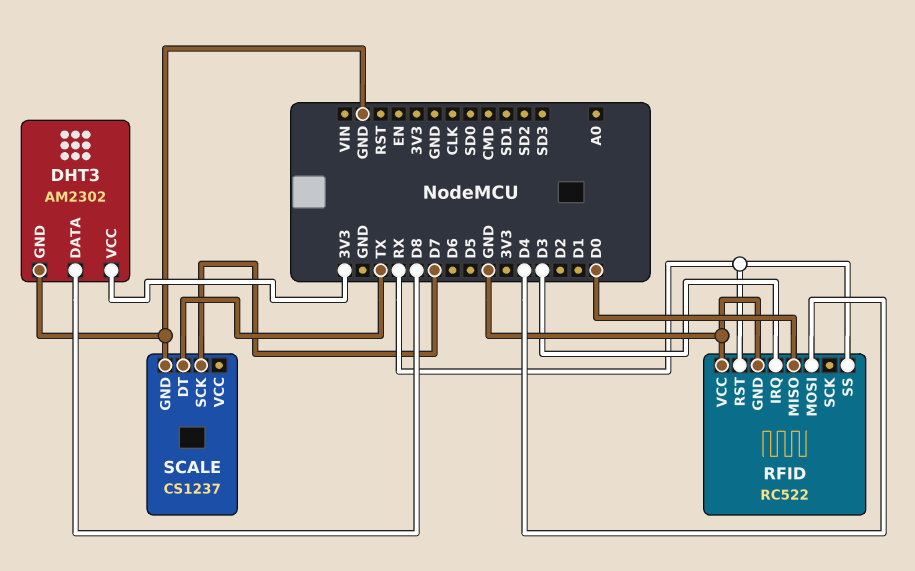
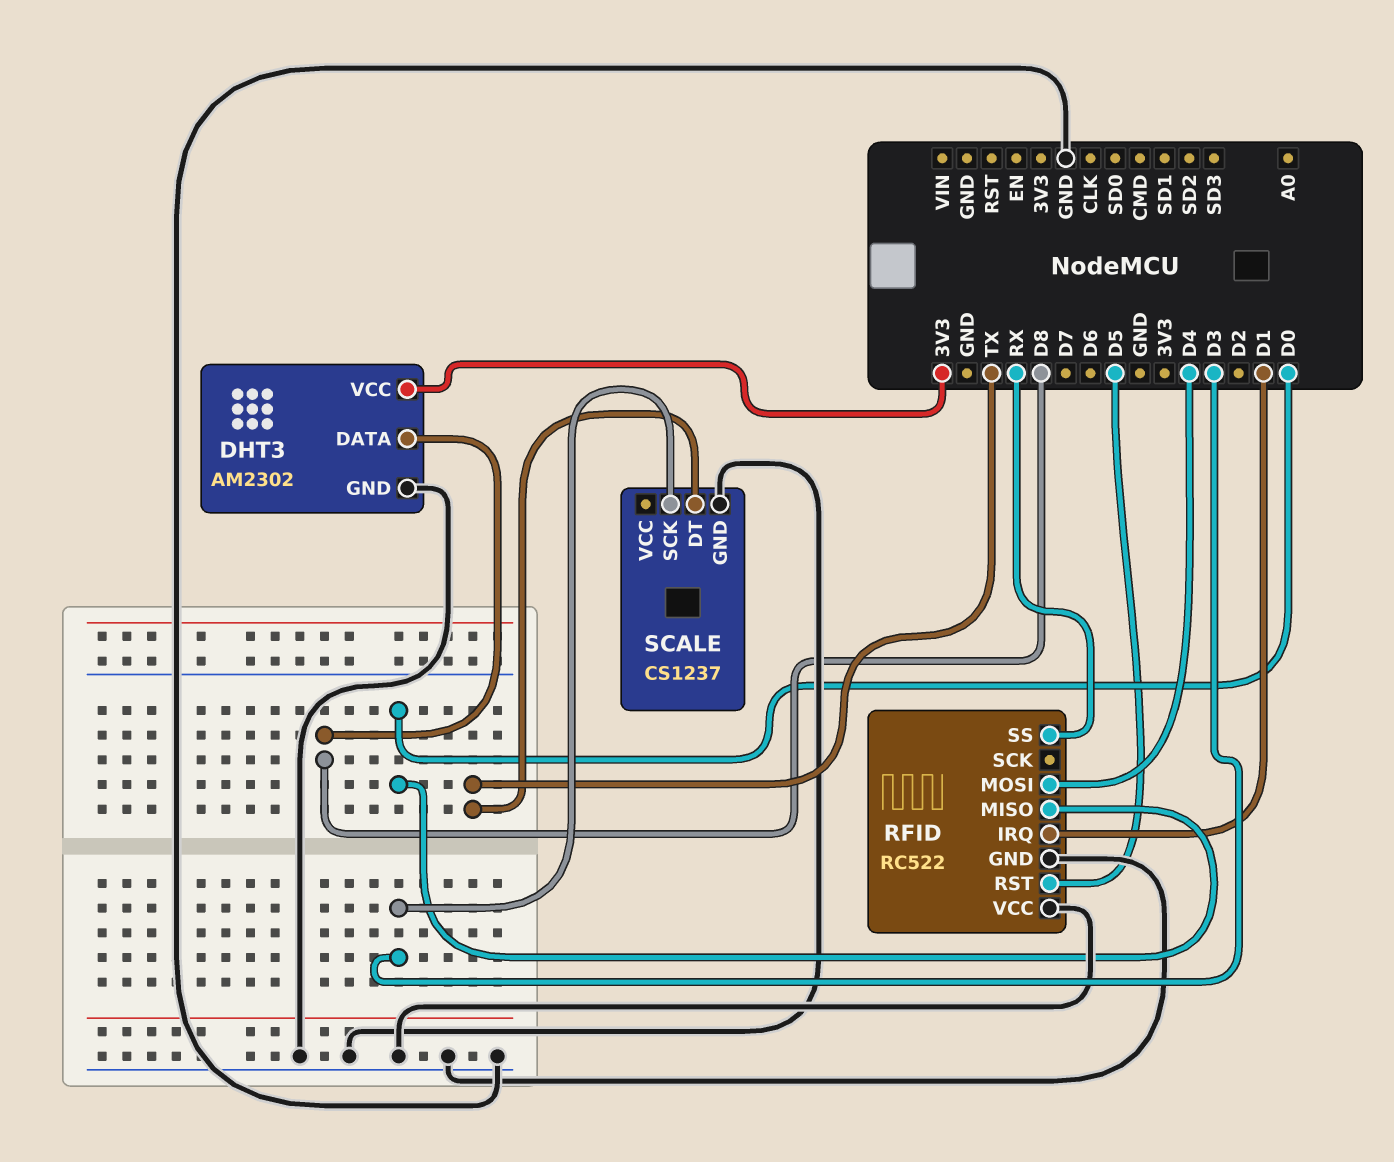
RFID pin IRQ: D3 -> D1
RFID pin RST: RX -> D5
SCALE pin SCK: D7 -> D3

